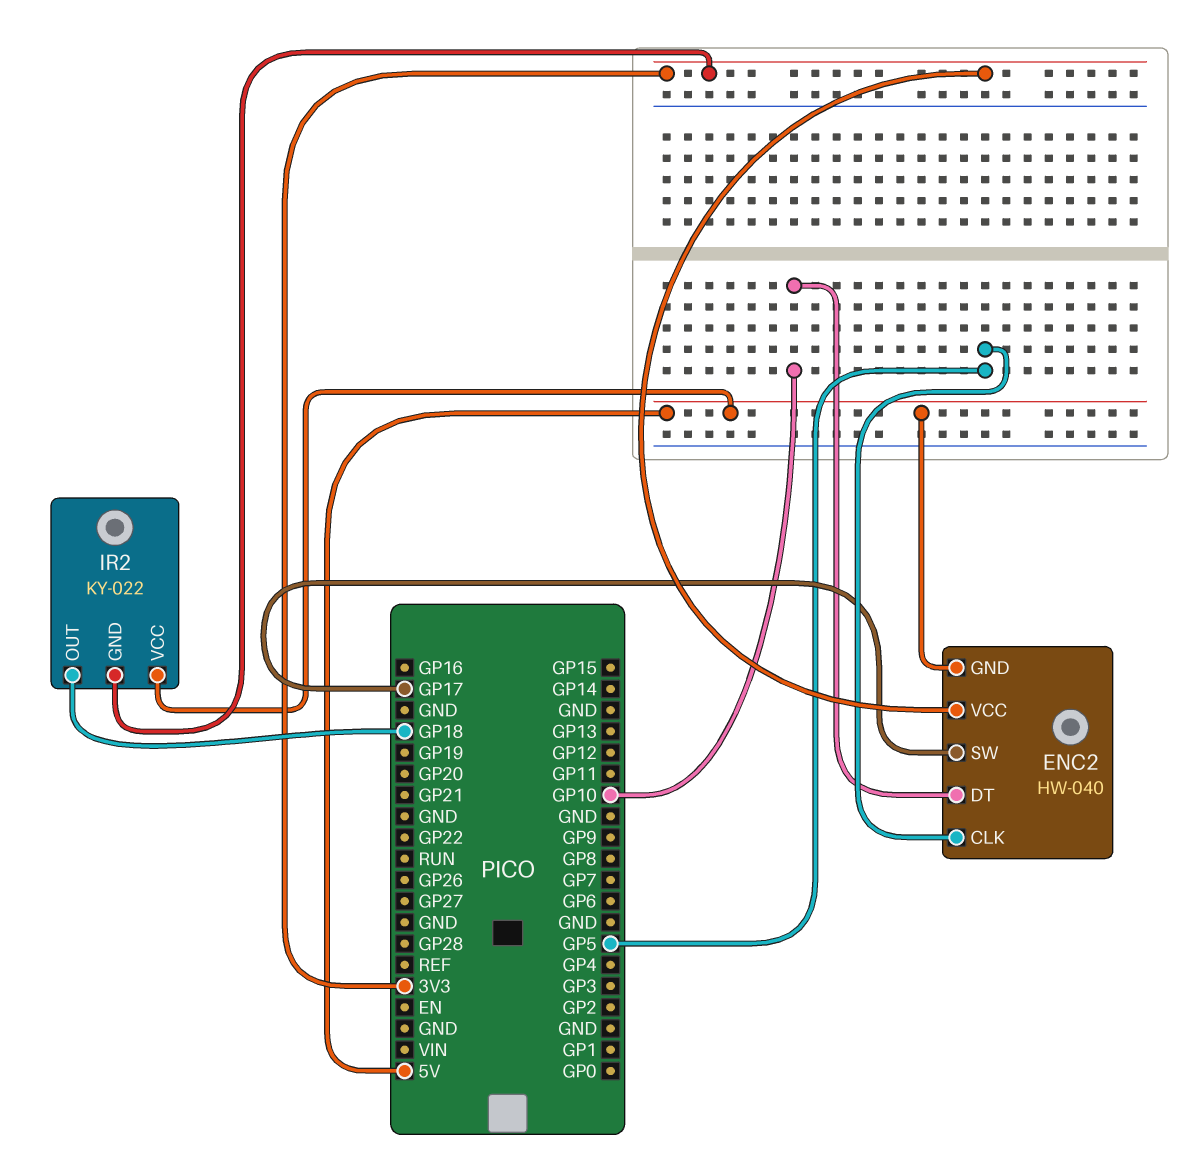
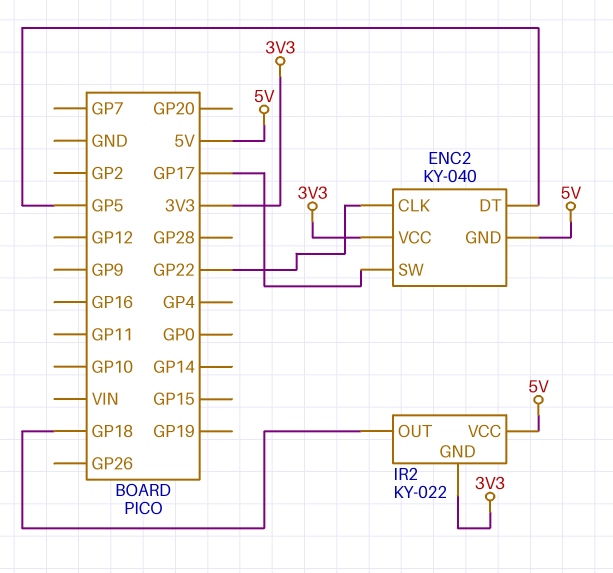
ENC2: HW-040 -> KY-040
ENC2 pin CLK: GP5 -> GP22
ENC2 pin DT: GP10 -> GP5

